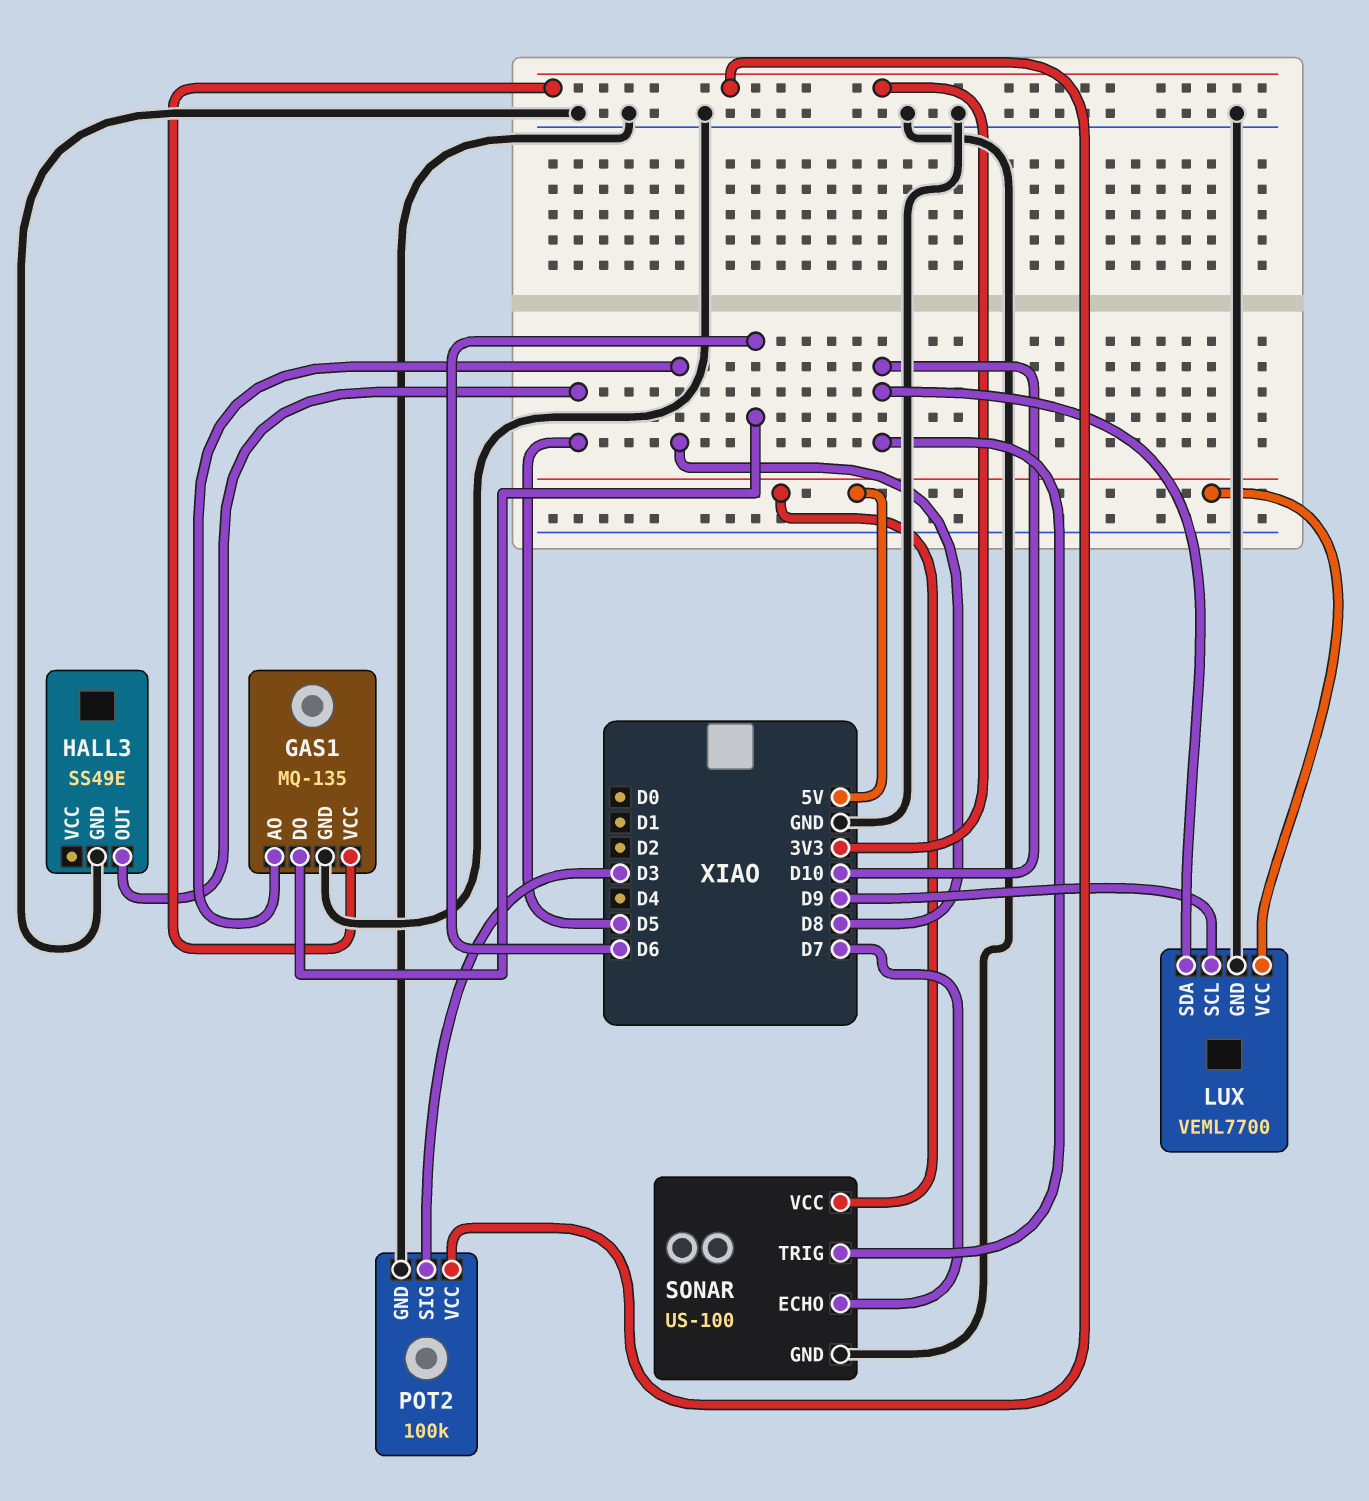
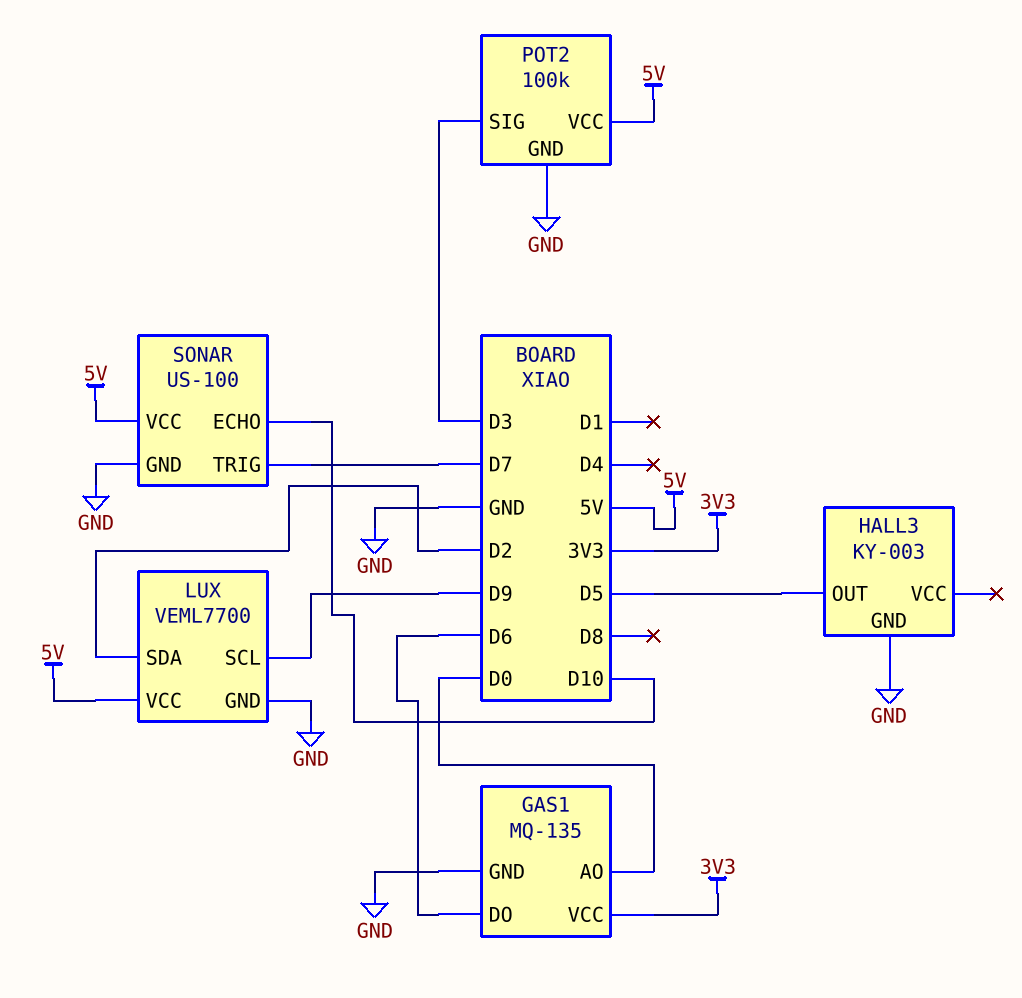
GAS1 pin AO: D8 -> D0
HALL3: SS49E -> KY-003
LUX pin SDA: D10 -> D2
POT2 pin VCC: 3V3 -> 5V
SONAR pin ECHO: D7 -> D10
SONAR pin TRIG: D10 -> D7

